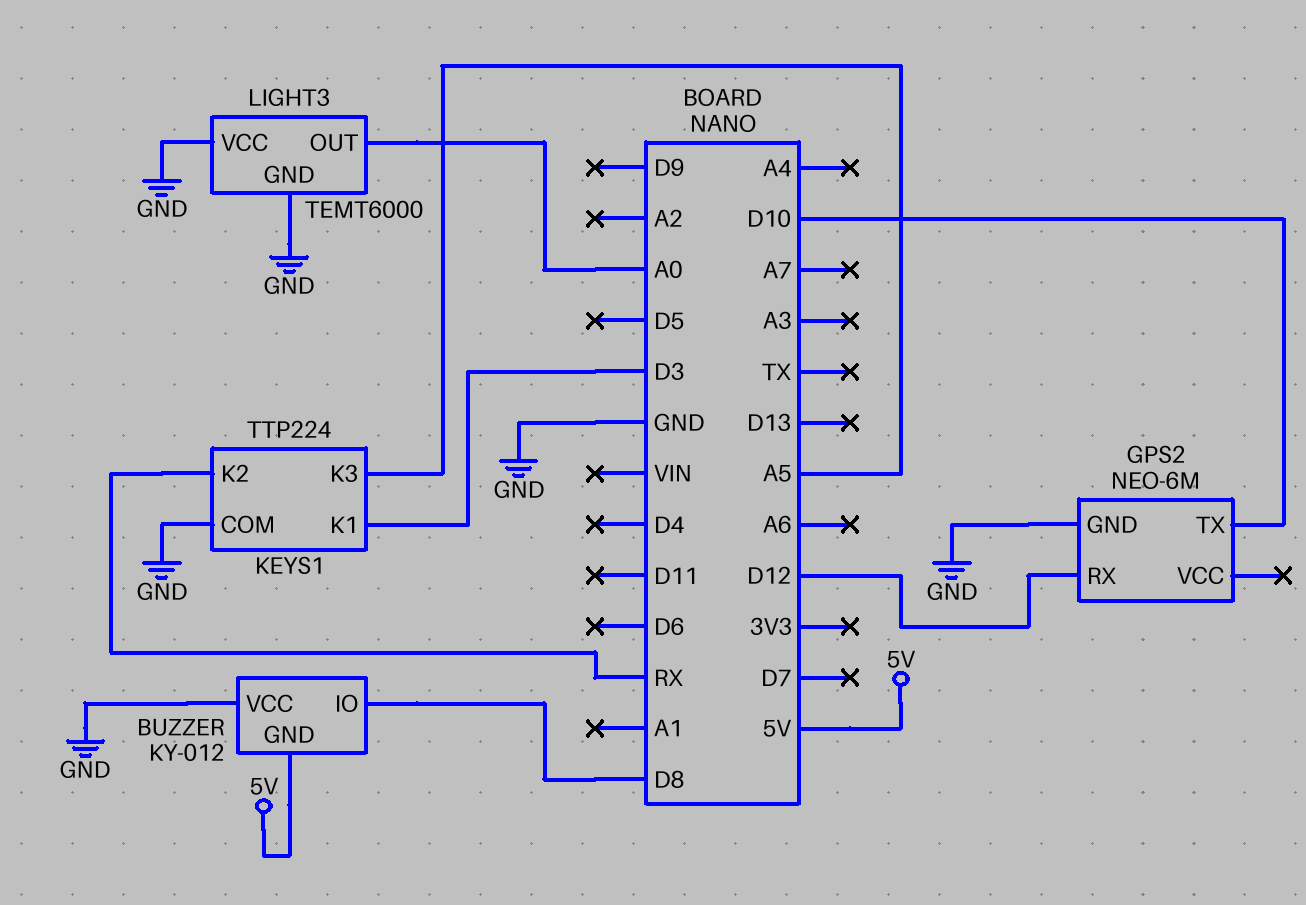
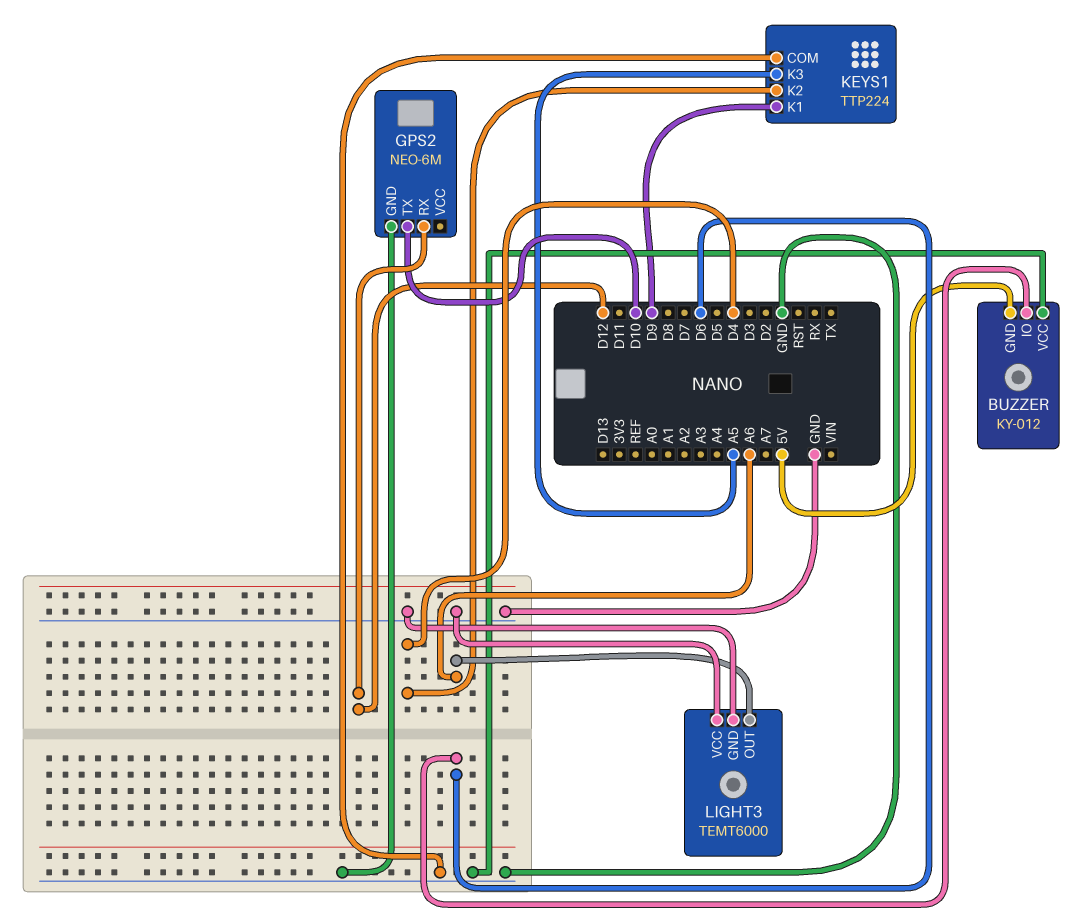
BUZZER pin IO: D8 -> D6
KEYS1 pin K1: D3 -> D9
KEYS1 pin K2: RX -> D4
LIGHT3 pin OUT: A0 -> A6

